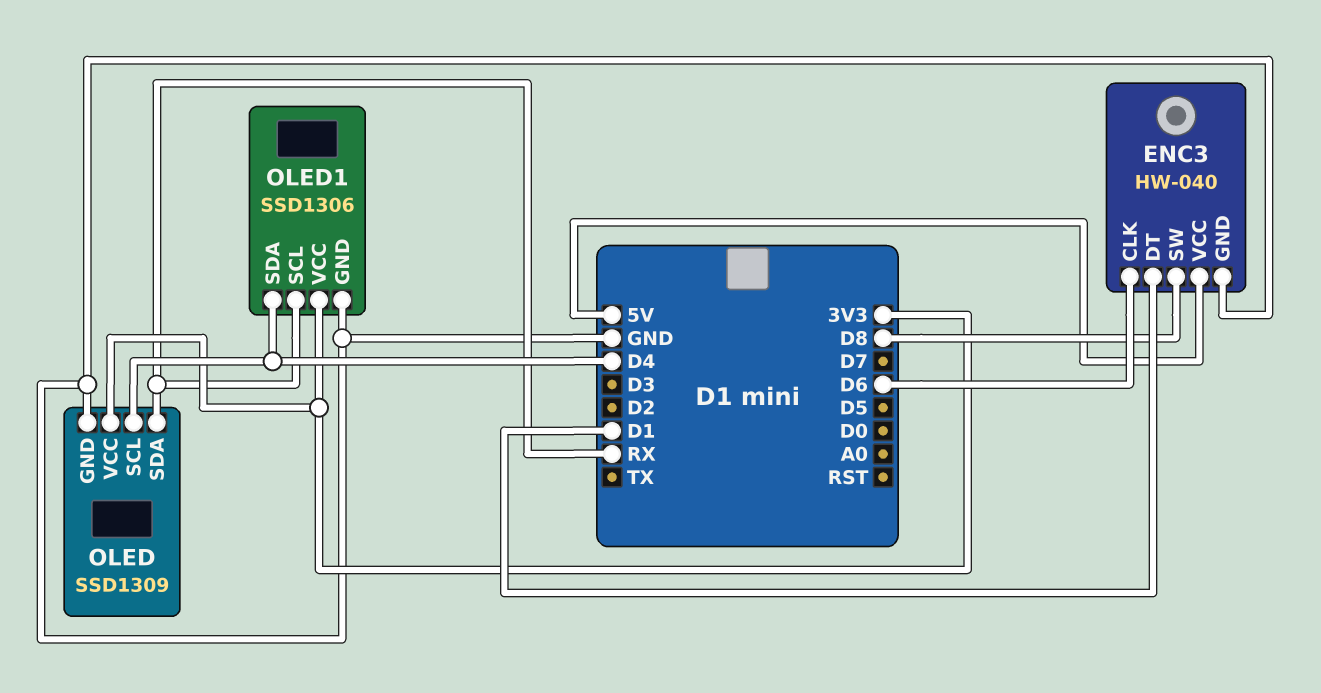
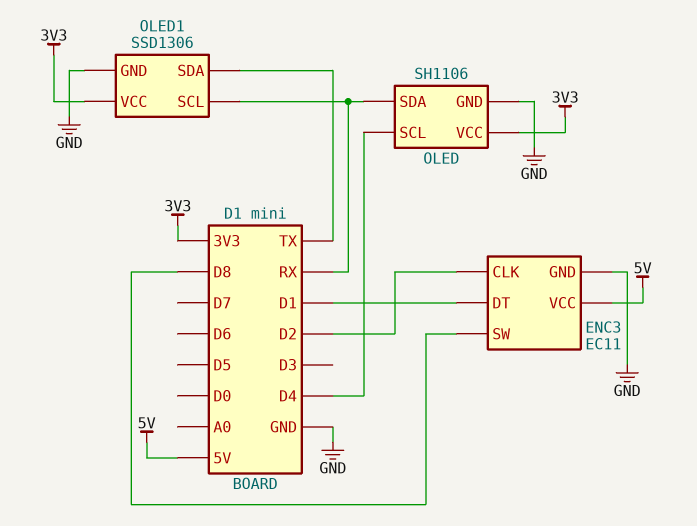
ENC3: HW-040 -> EC11
ENC3 pin CLK: D6 -> D2
OLED: SSD1309 -> SH1106
OLED1 pin SDA: D4 -> TX

